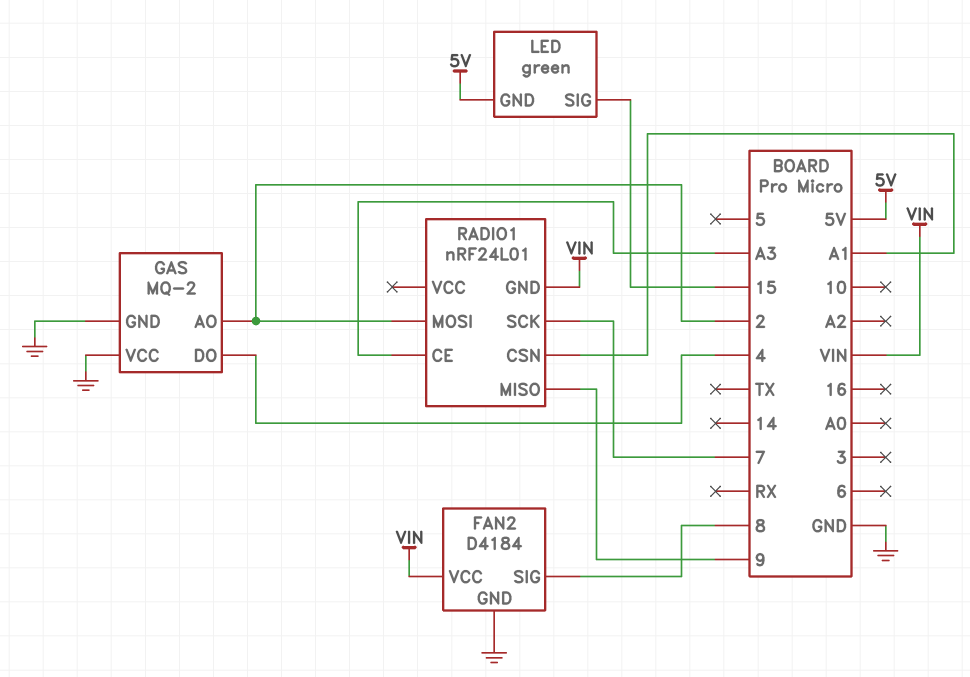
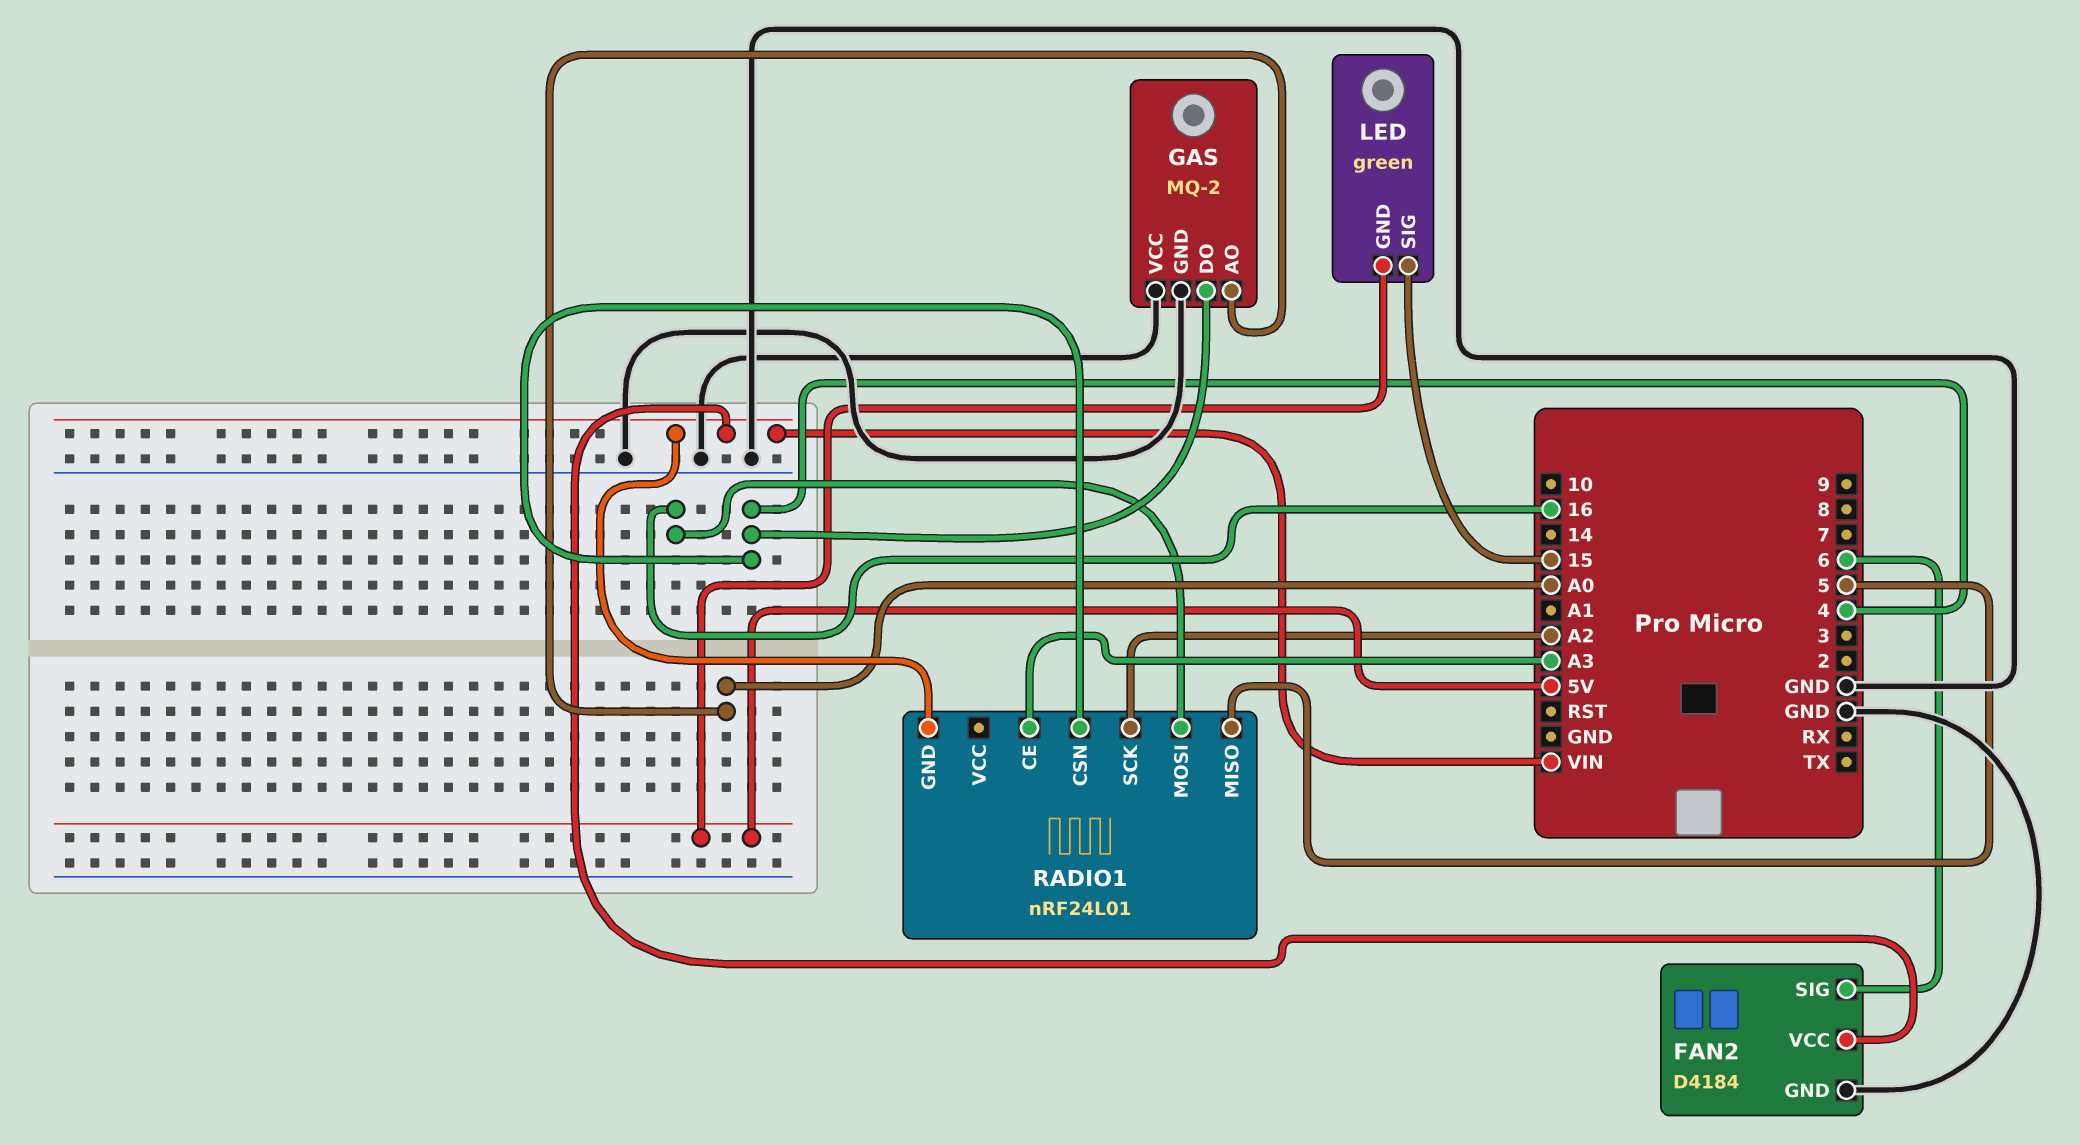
FAN2 pin SIG: 8 -> 6
GAS pin AO: 2 -> A0
RADIO1 pin CSN: A1 -> 4
RADIO1 pin MISO: 9 -> 5
RADIO1 pin MOSI: 2 -> 16
RADIO1 pin SCK: 7 -> A2

